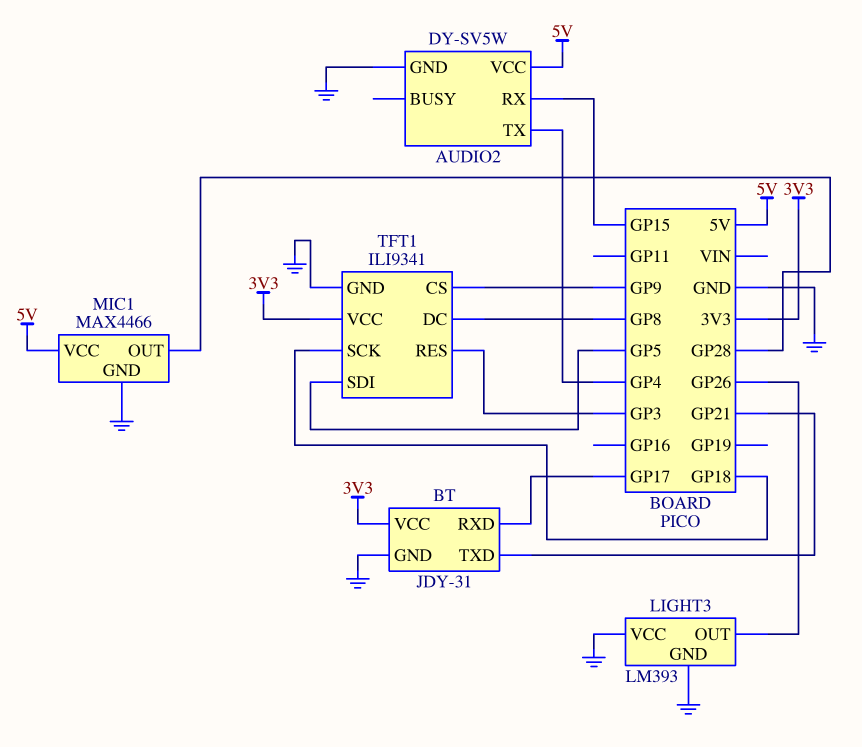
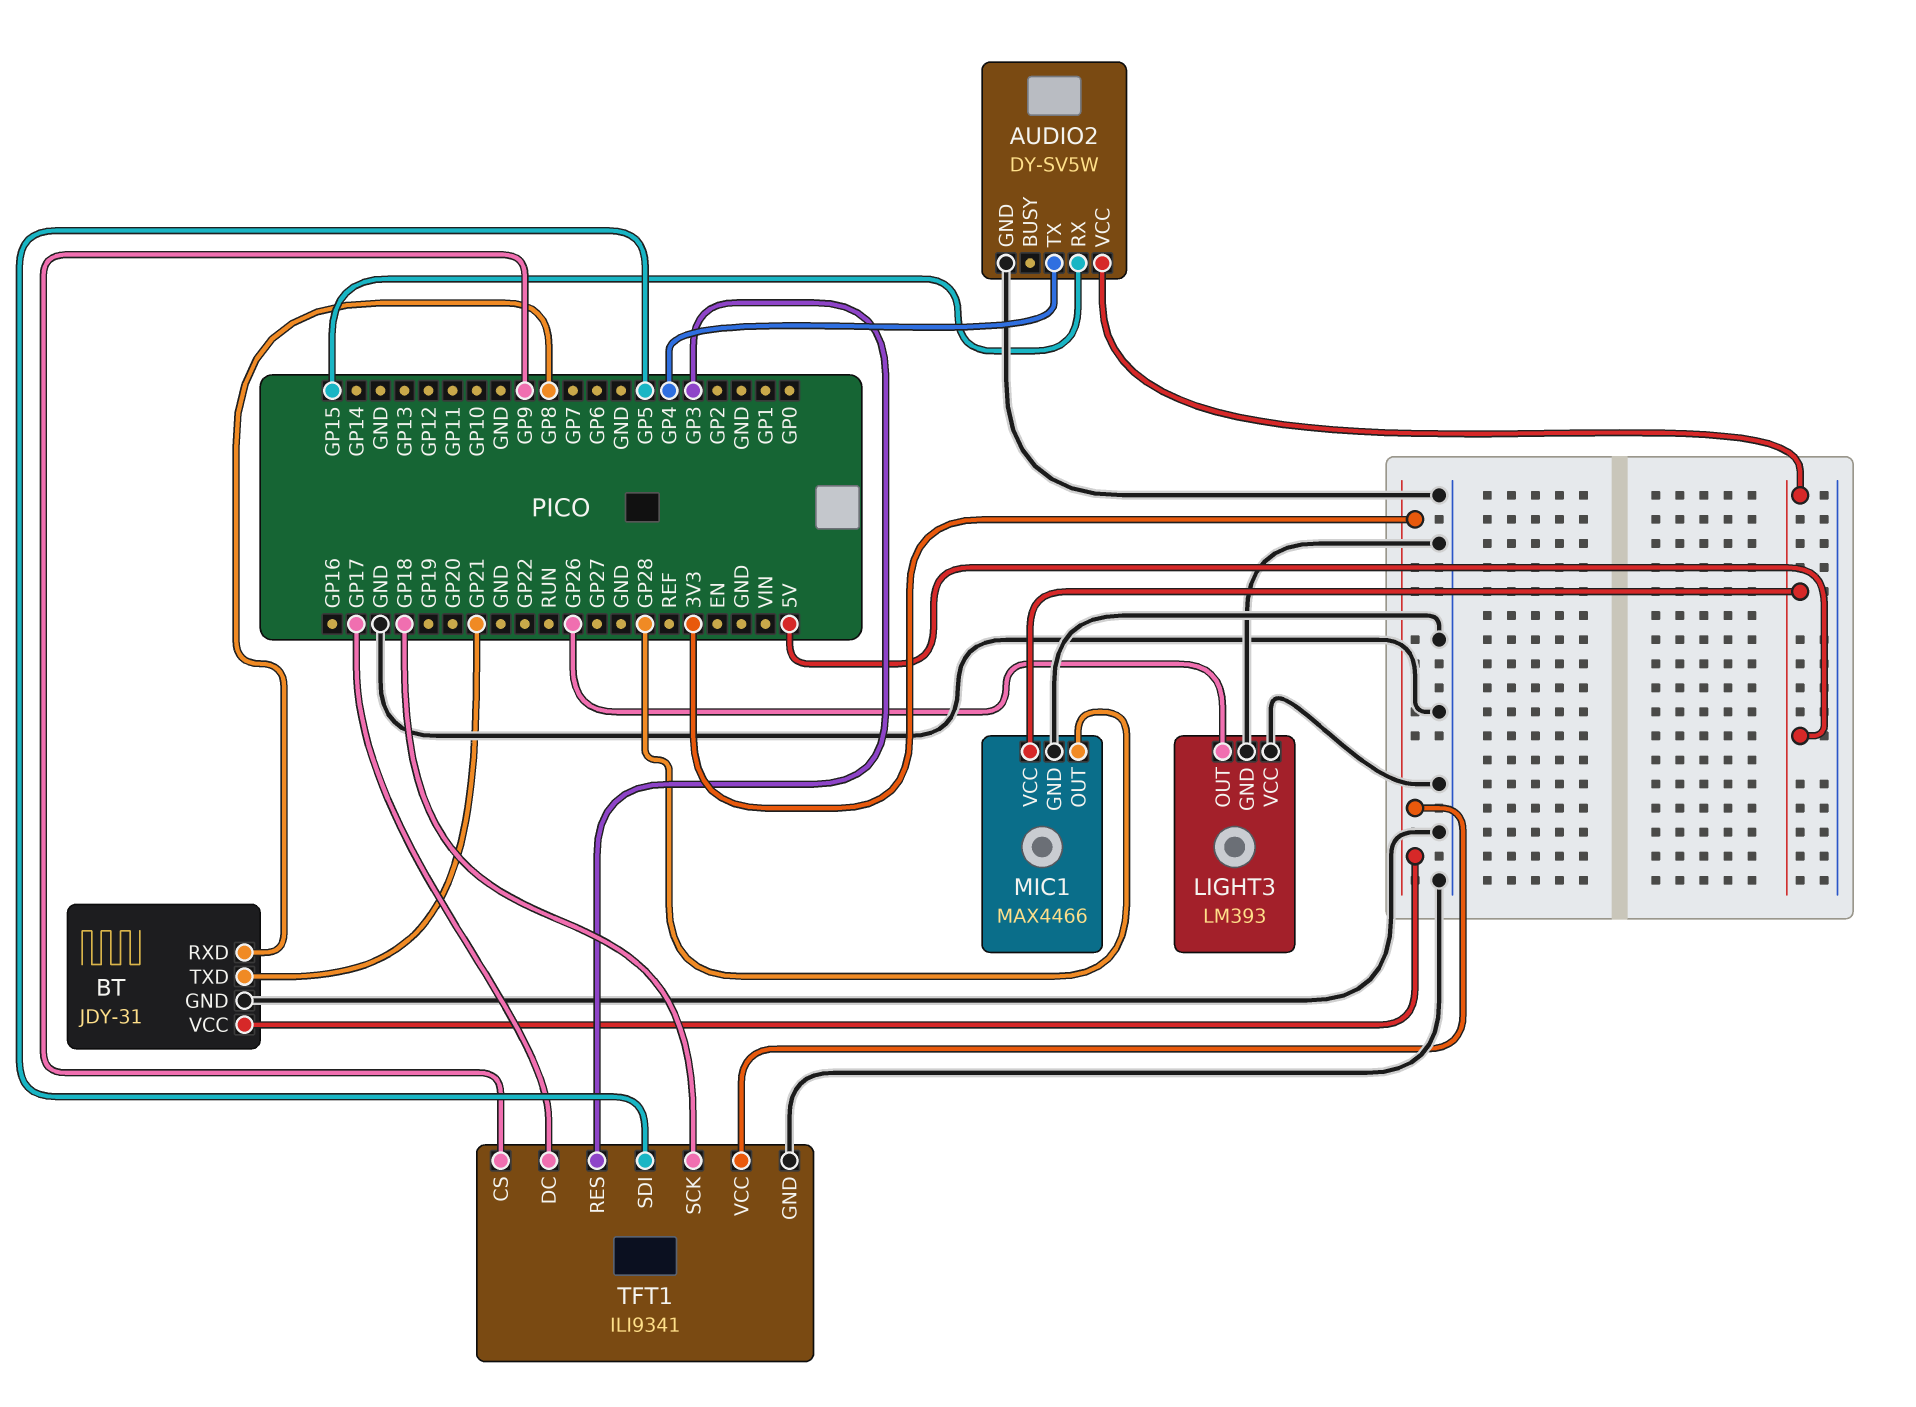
BT pin RXD: GP17 -> GP8
TFT1 pin DC: GP8 -> GP17

